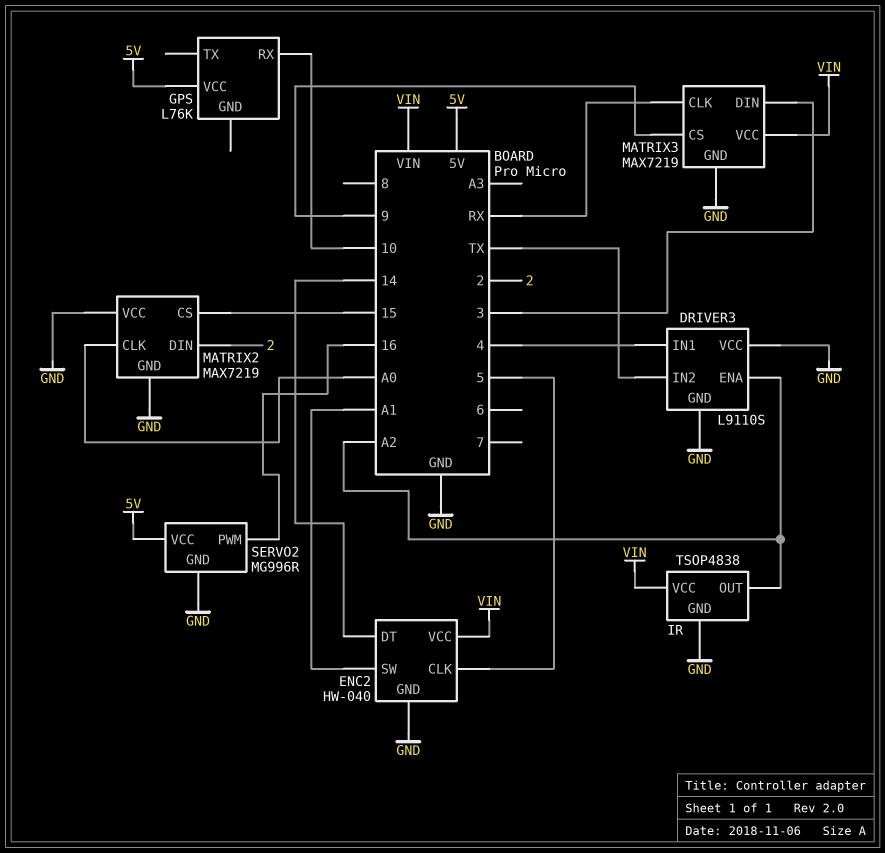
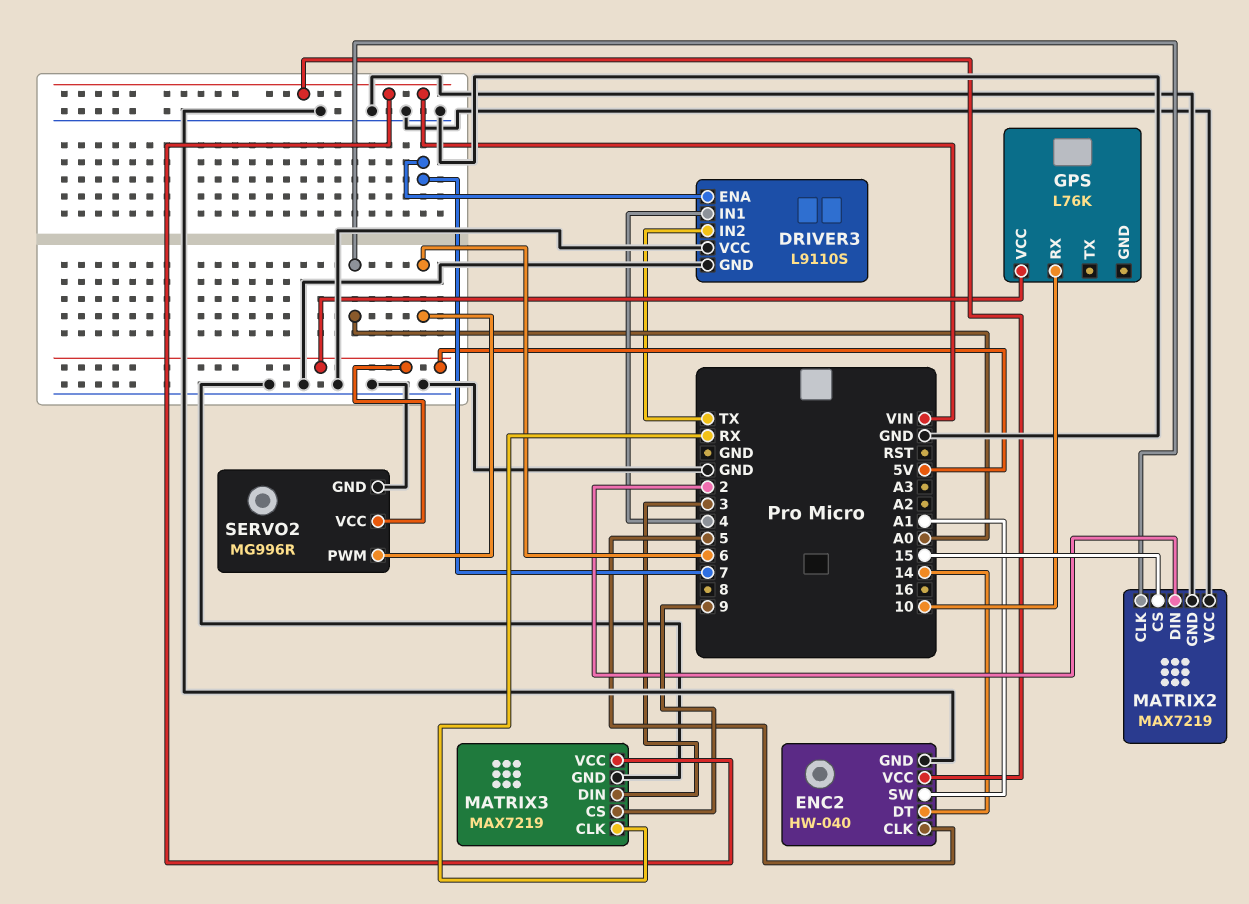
DRIVER3 pin ENA: A2 -> 7
IR: TSOP4838 -> none
IR pin GND: GND -> none
IR pin OUT: A2 -> none
IR pin VCC: VIN -> none
SERVO2 pin PWM: 16 -> 6

